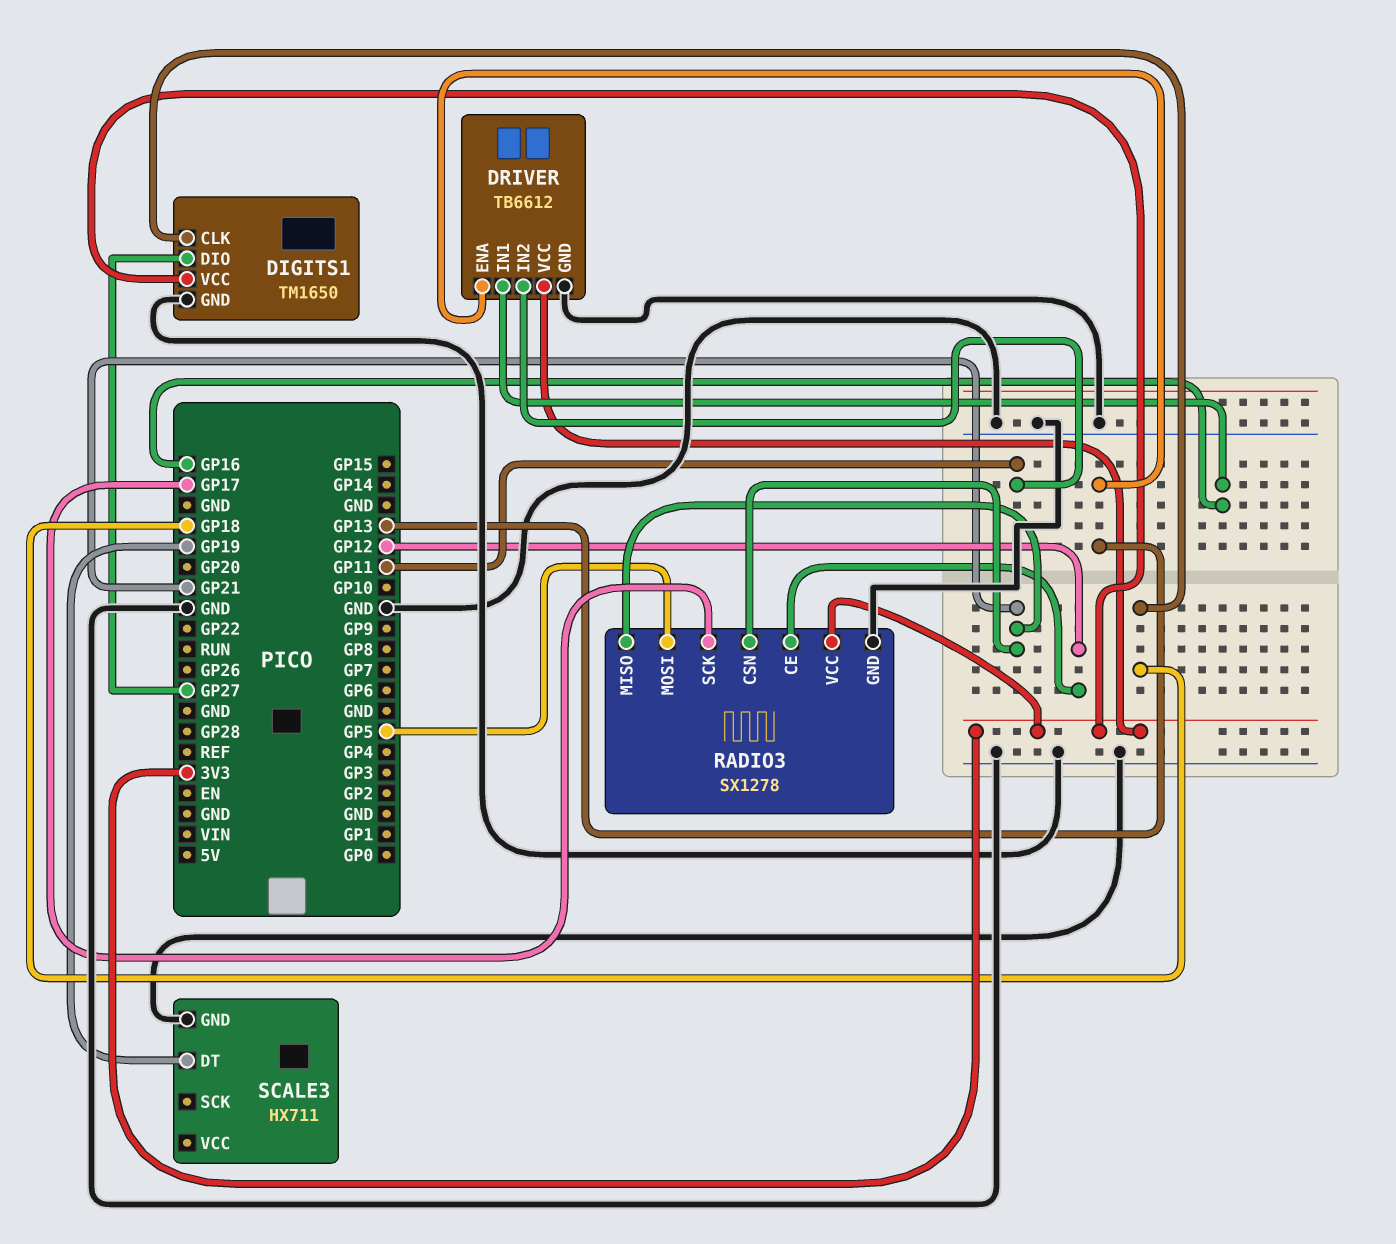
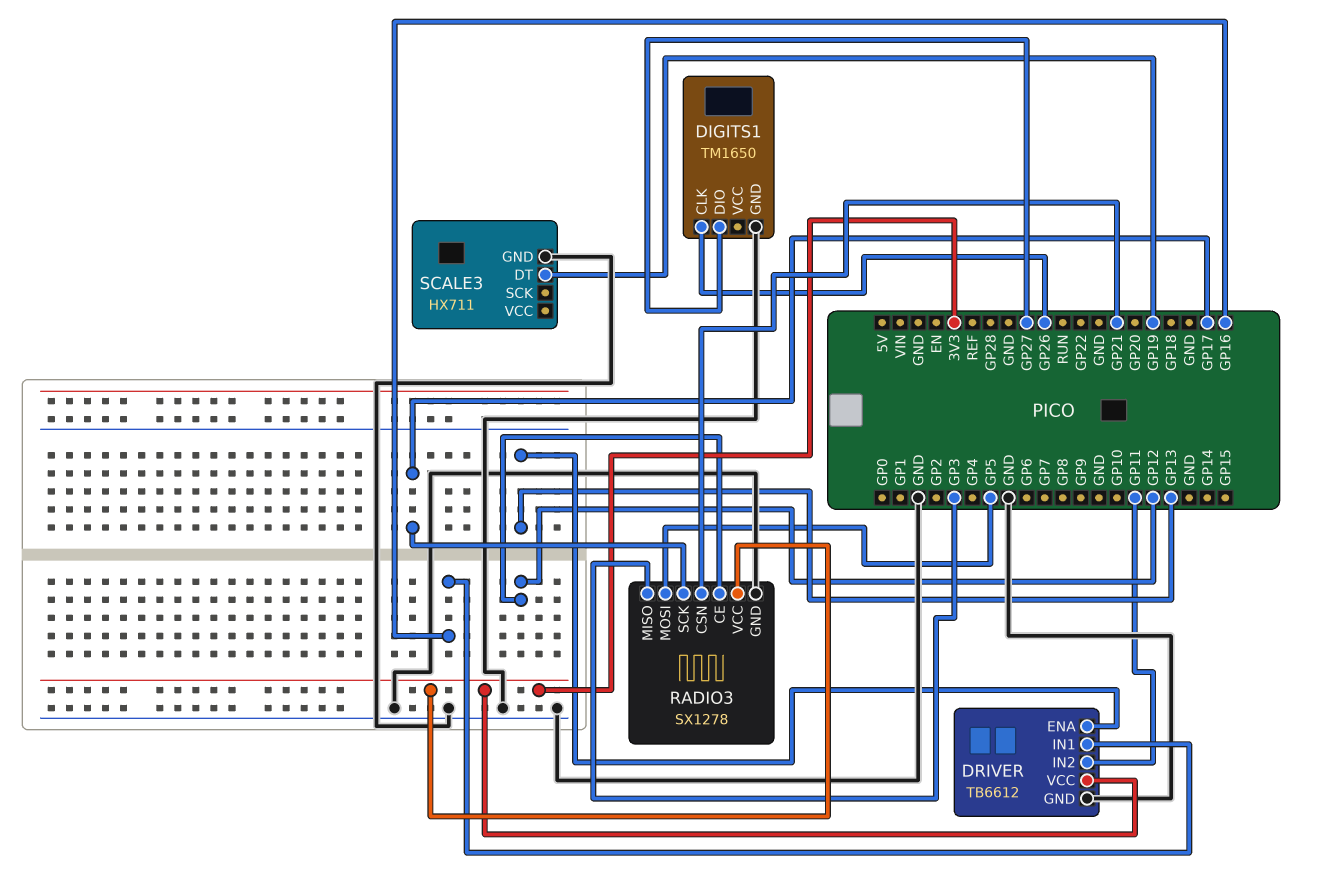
DIGITS1 pin CLK: GP18 -> GP26
DIGITS1 pin VCC: 3V3 -> none
RADIO3 pin MISO: GP21 -> GP3

